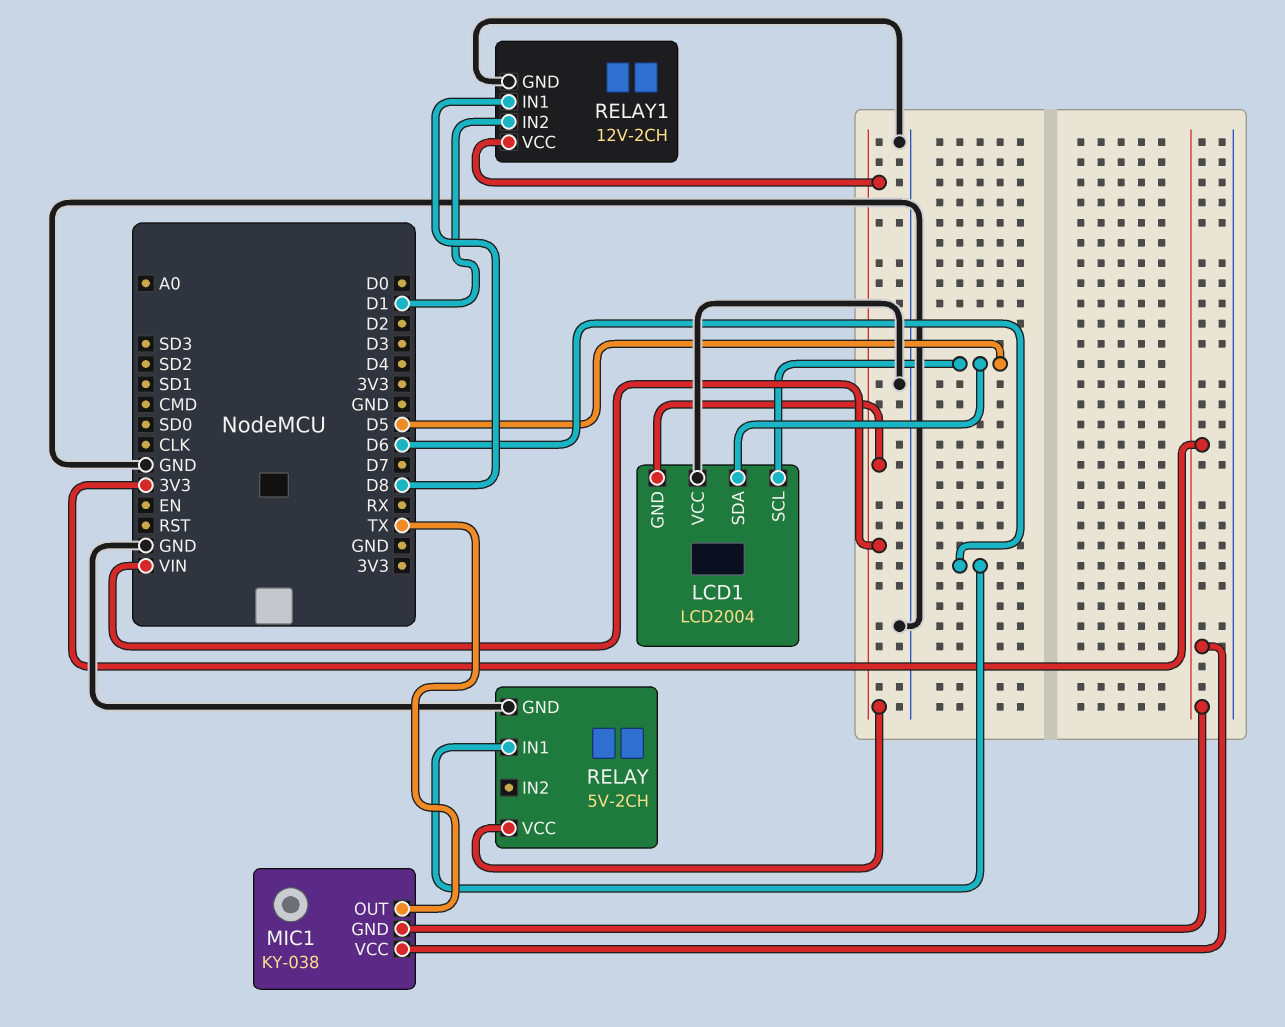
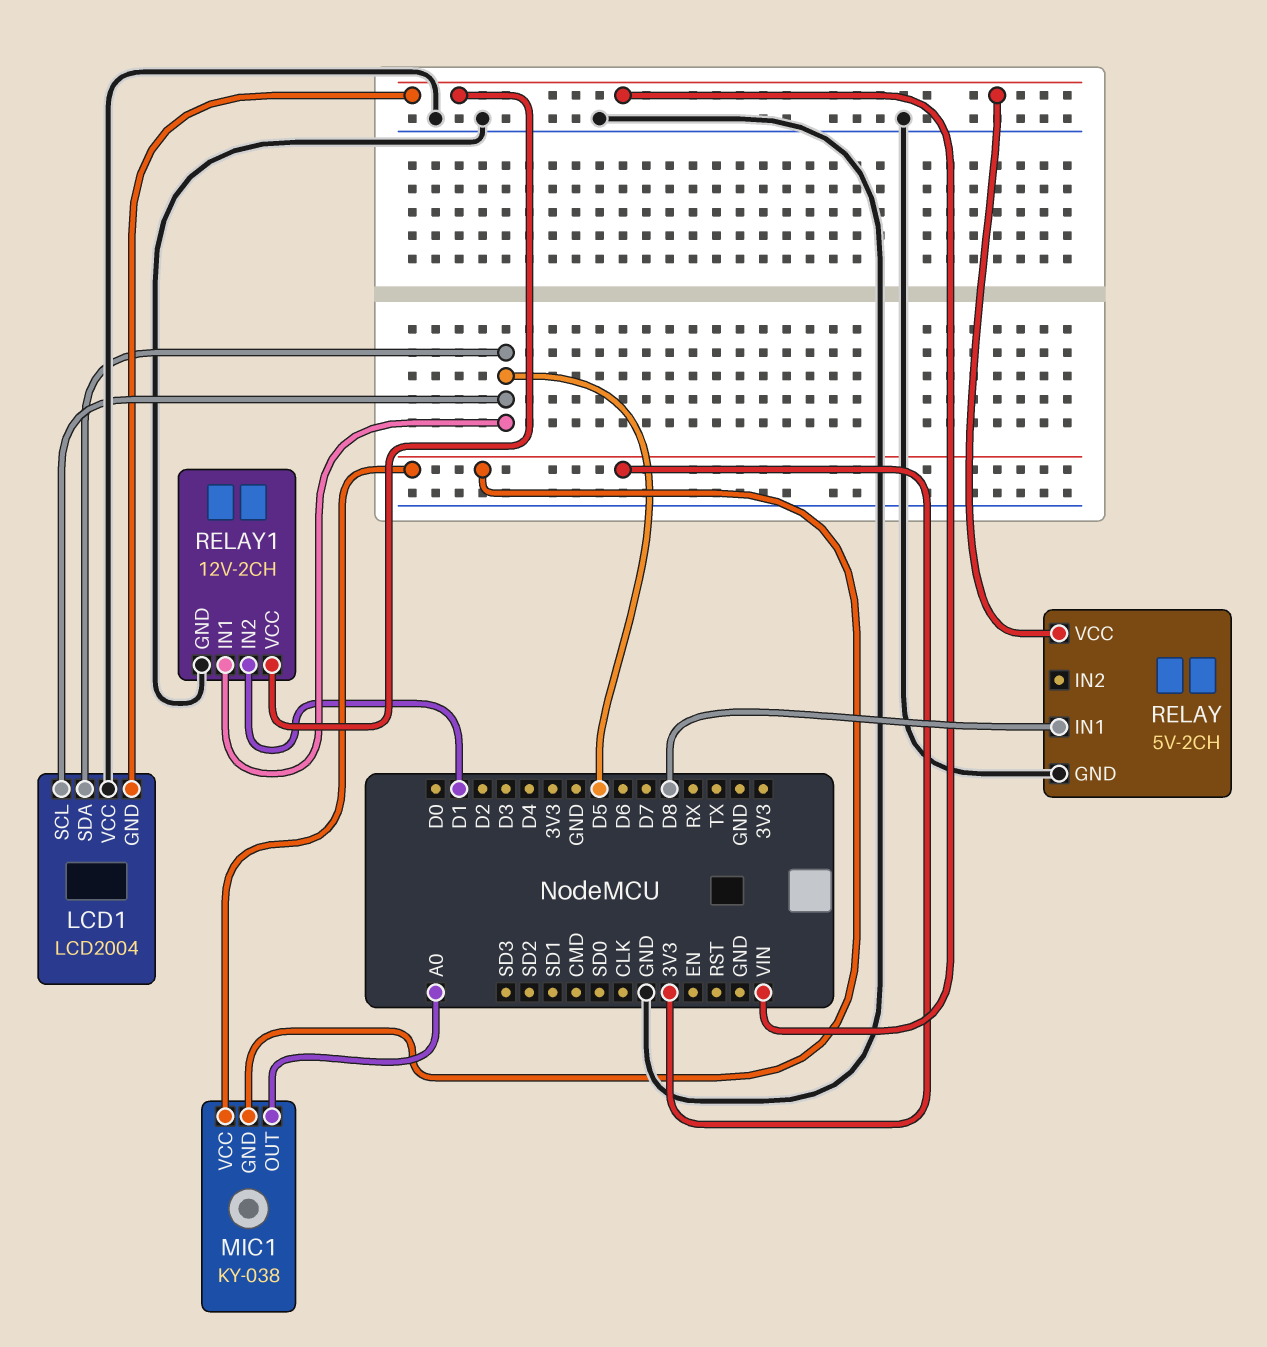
MIC1 pin OUT: TX -> A0
RELAY pin IN1: D6 -> D8
RELAY1 pin IN1: D8 -> D5

